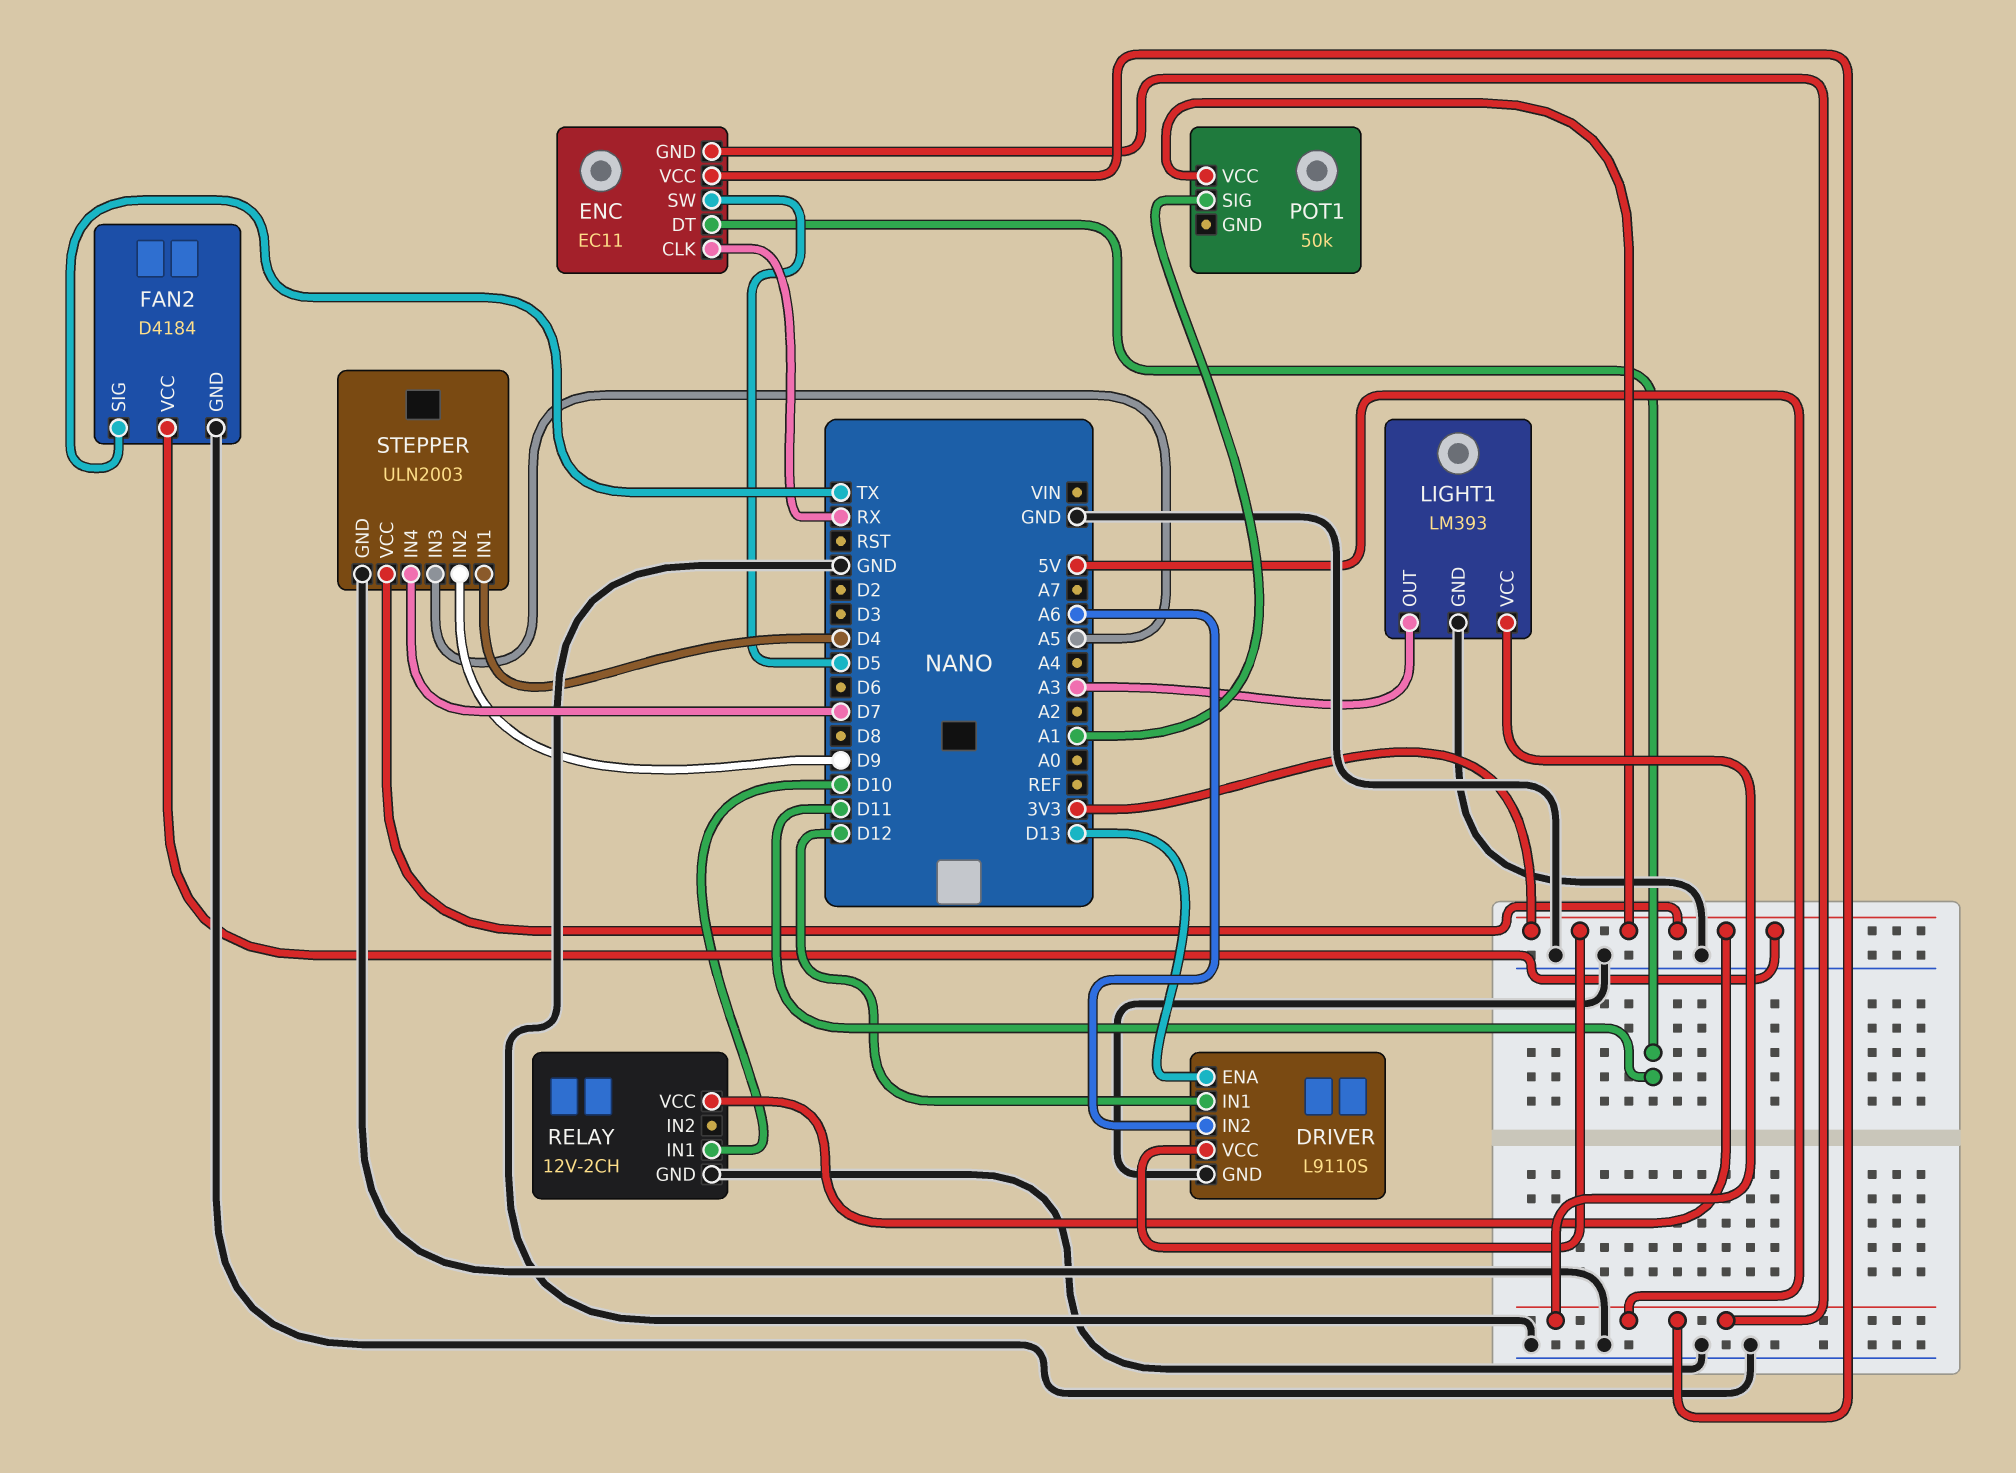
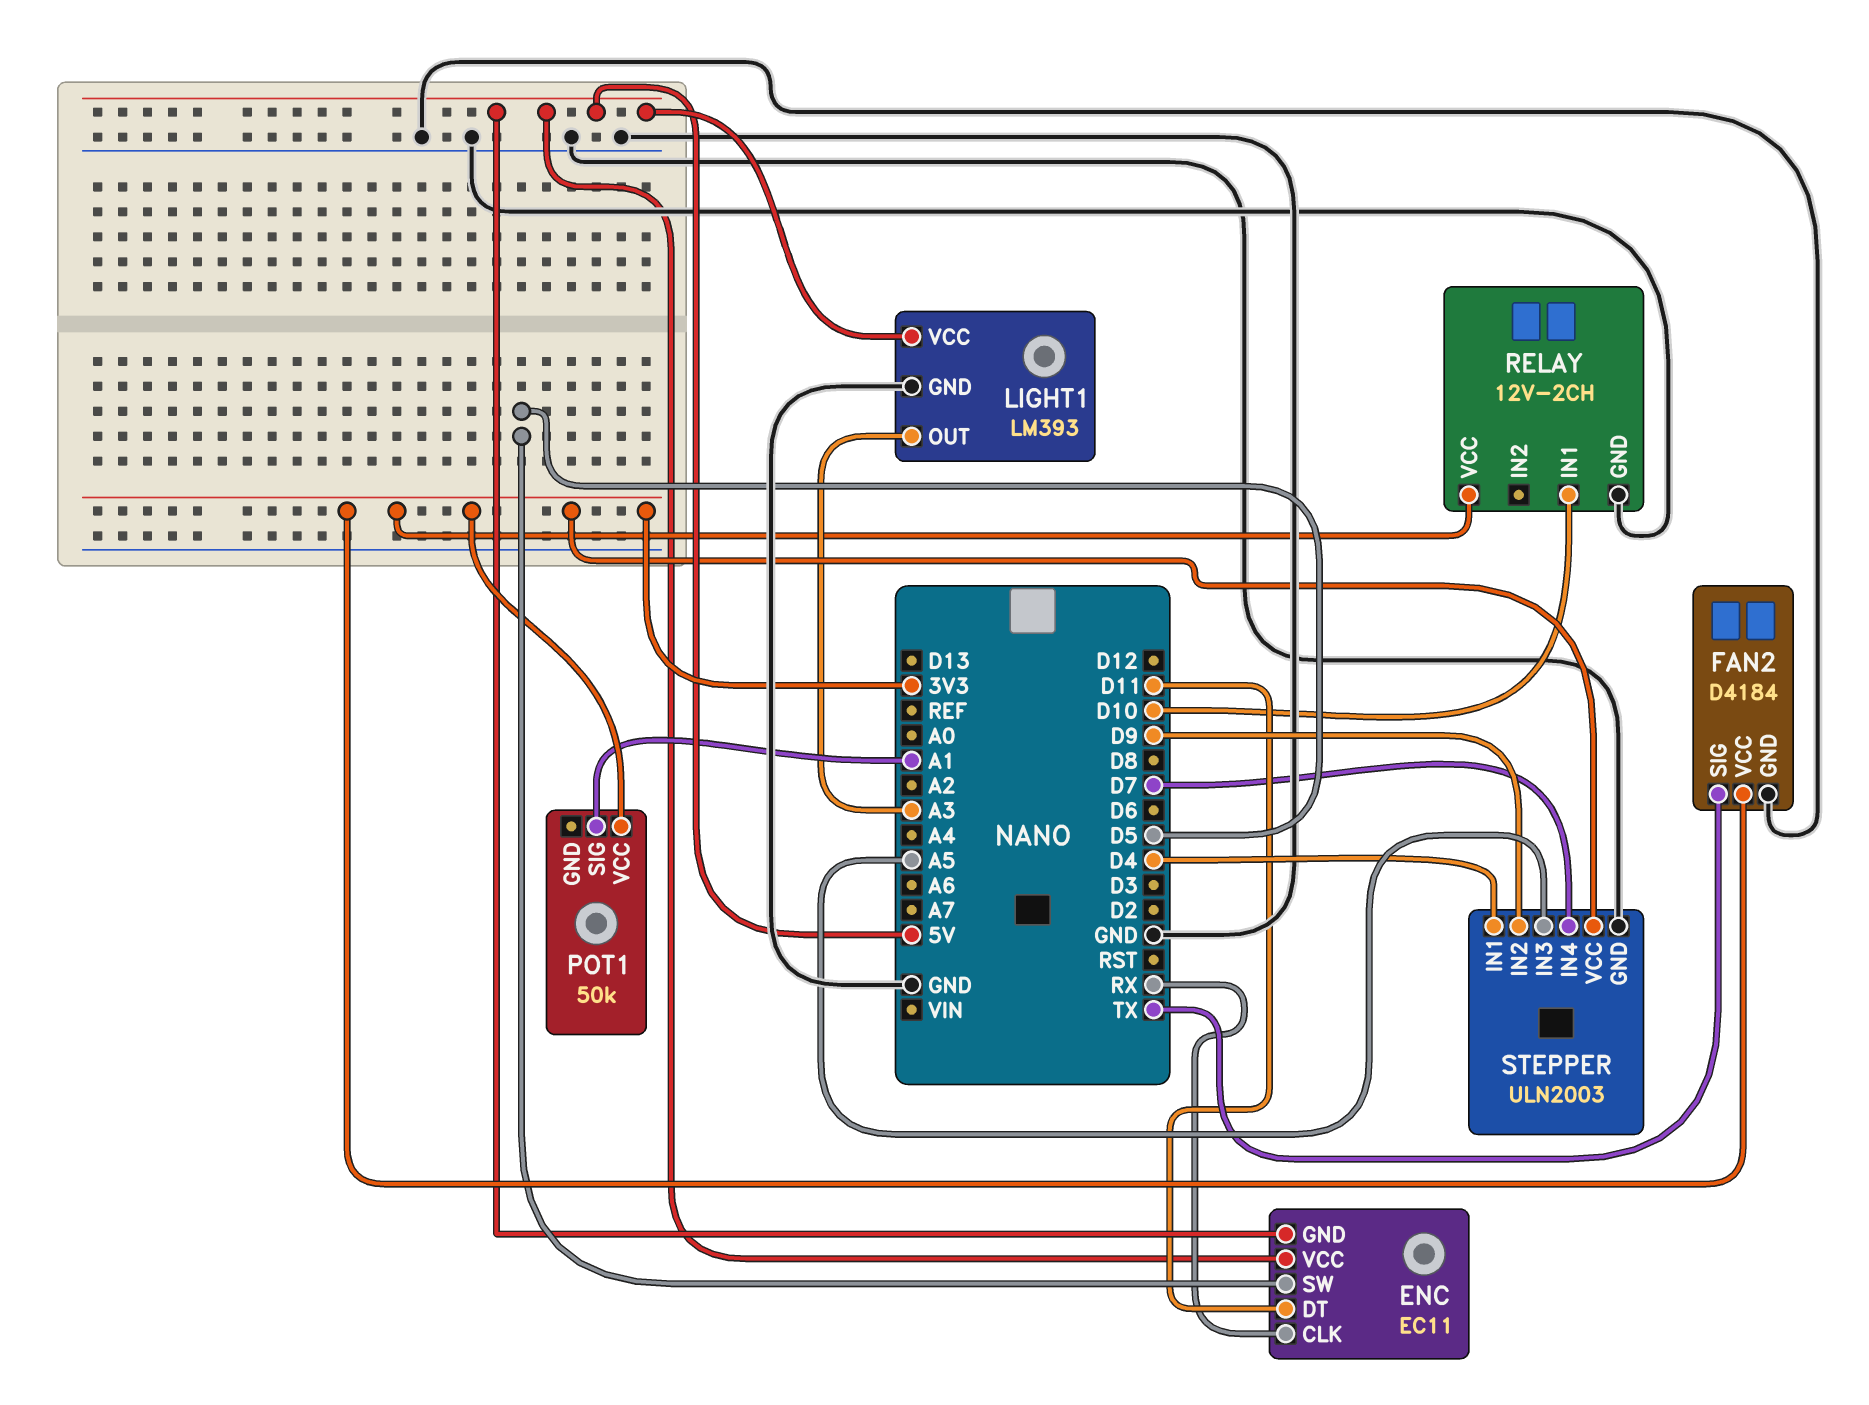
DRIVER: L9110S -> none
DRIVER pin ENA: D13 -> none
DRIVER pin GND: GND -> none
DRIVER pin IN1: D12 -> none
DRIVER pin IN2: A6 -> none
DRIVER pin VCC: 3V3 -> none

